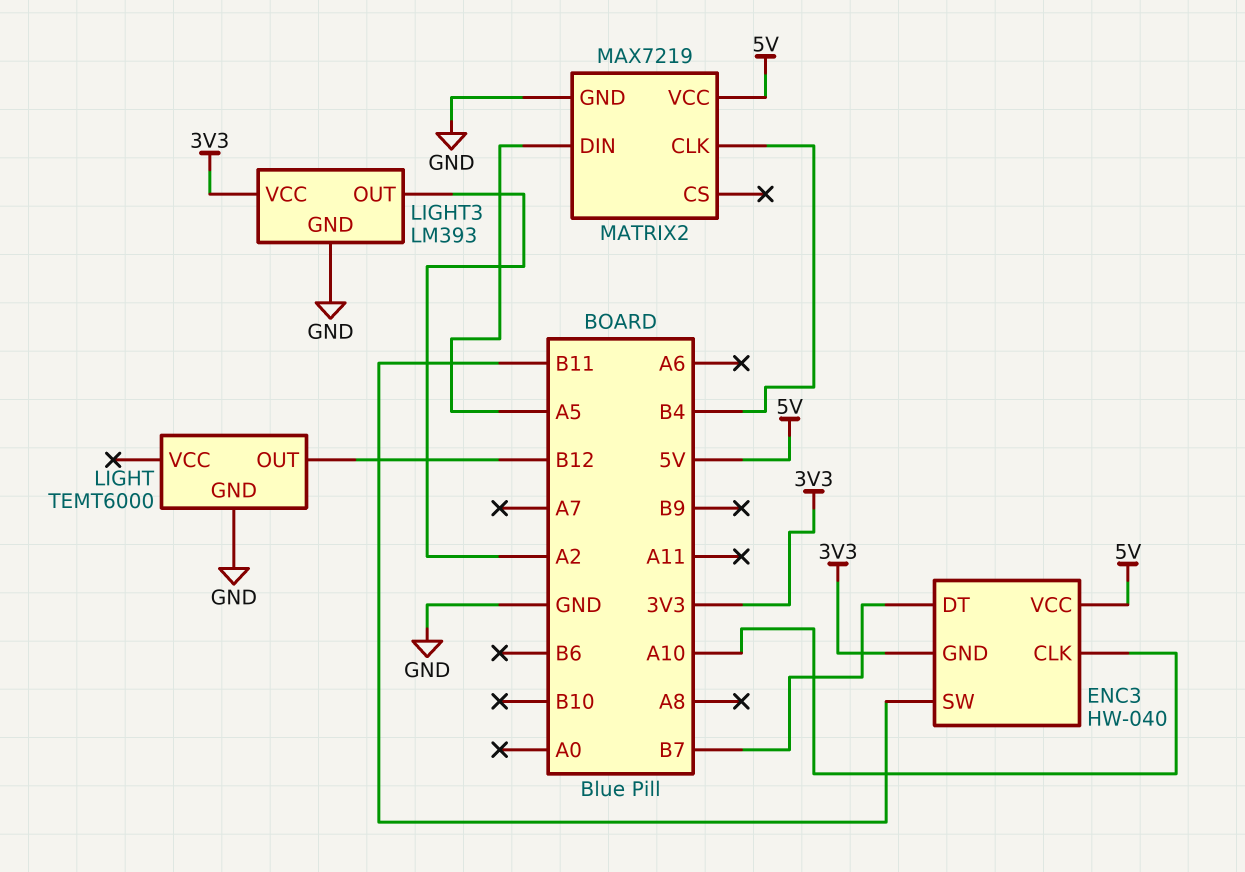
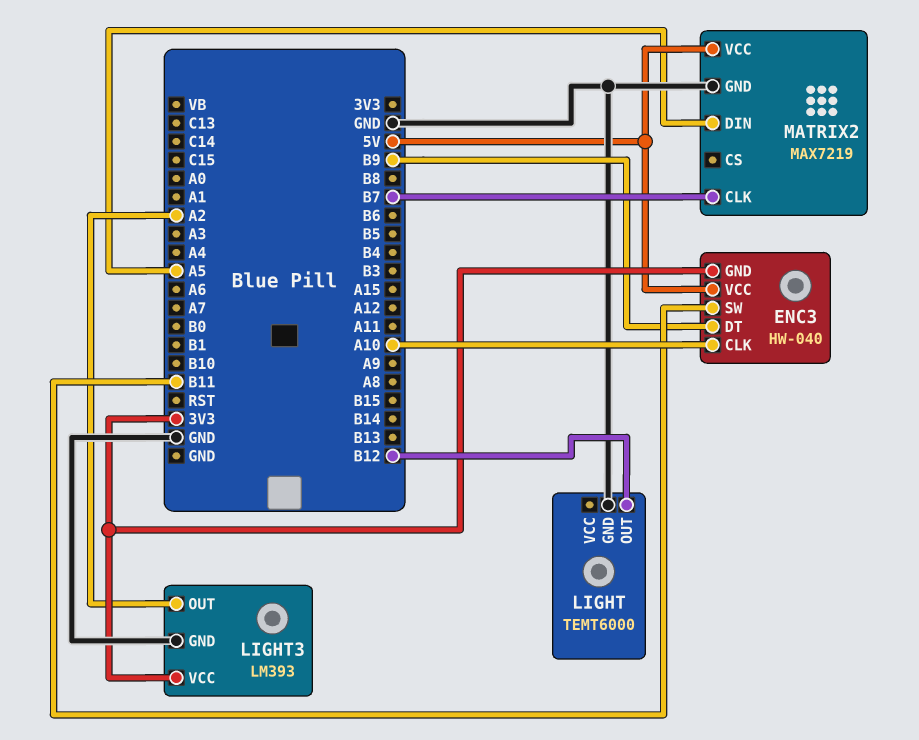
ENC3 pin DT: B7 -> B9
MATRIX2 pin CLK: B4 -> B7

